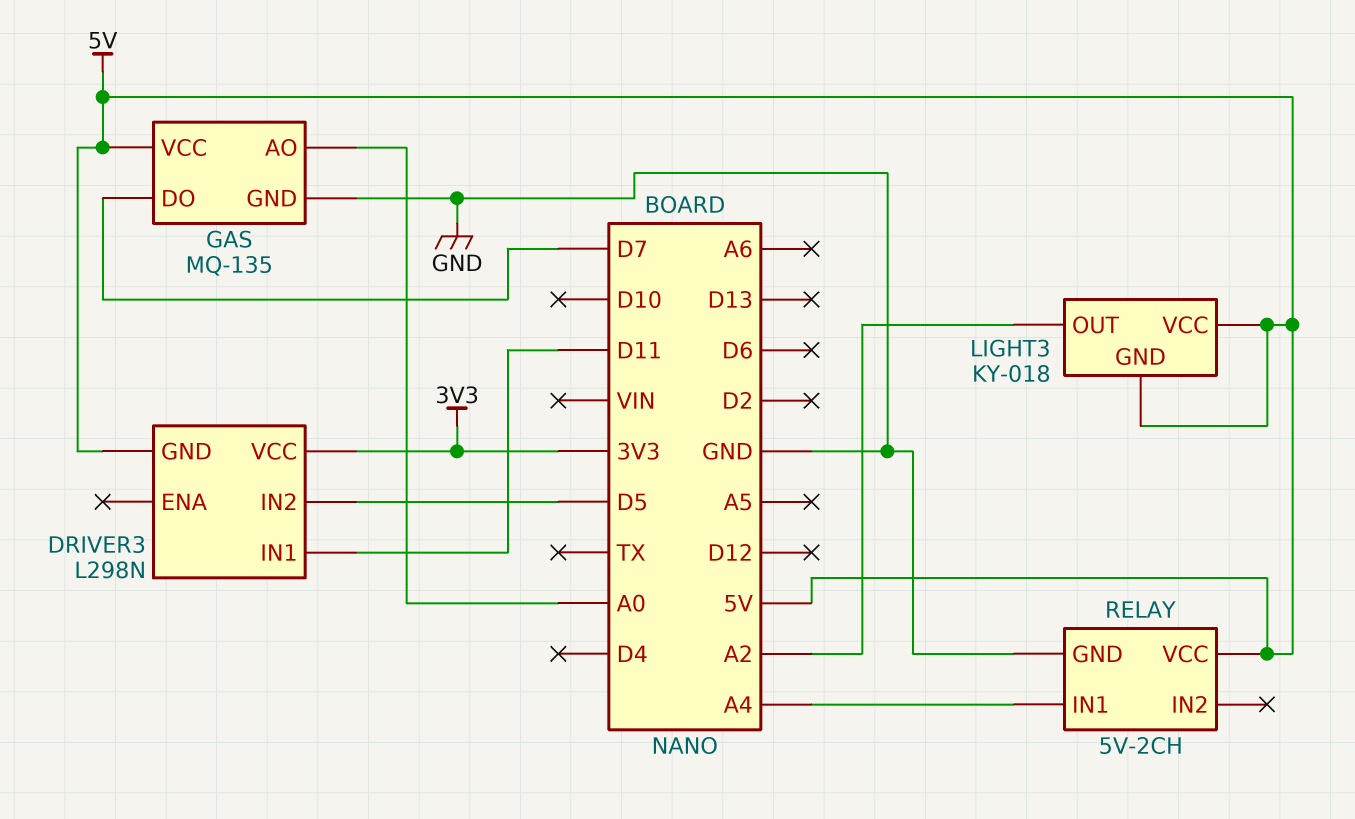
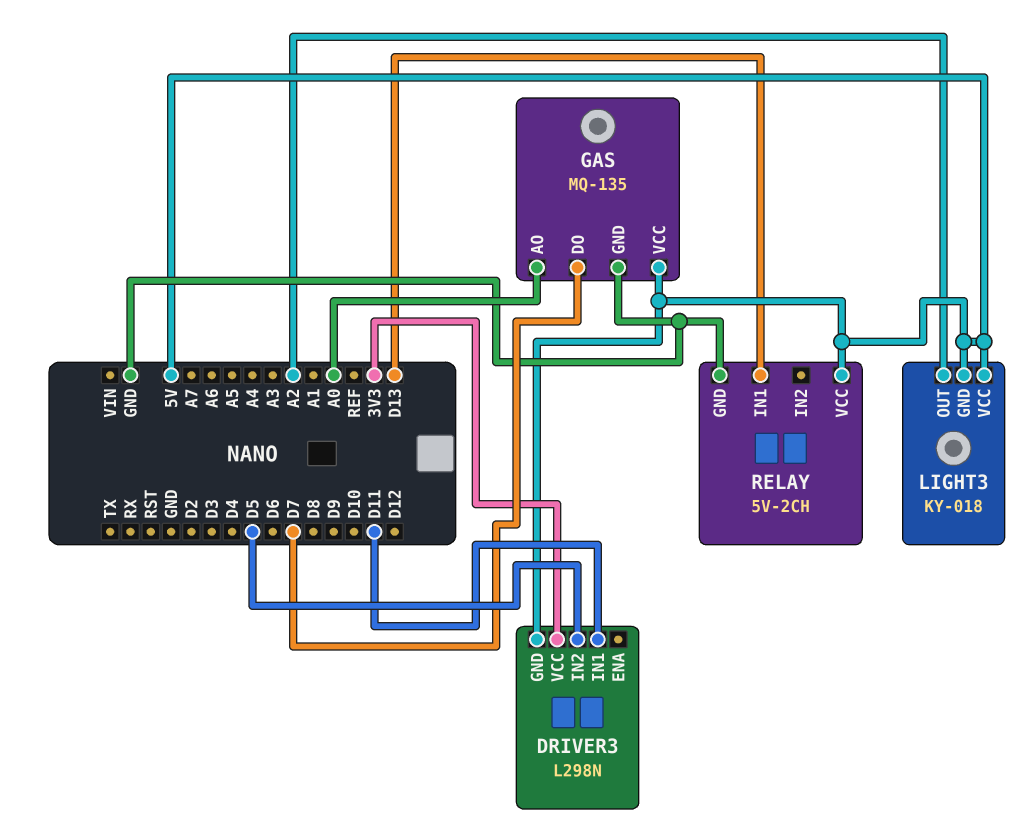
RELAY pin IN1: A4 -> D13

